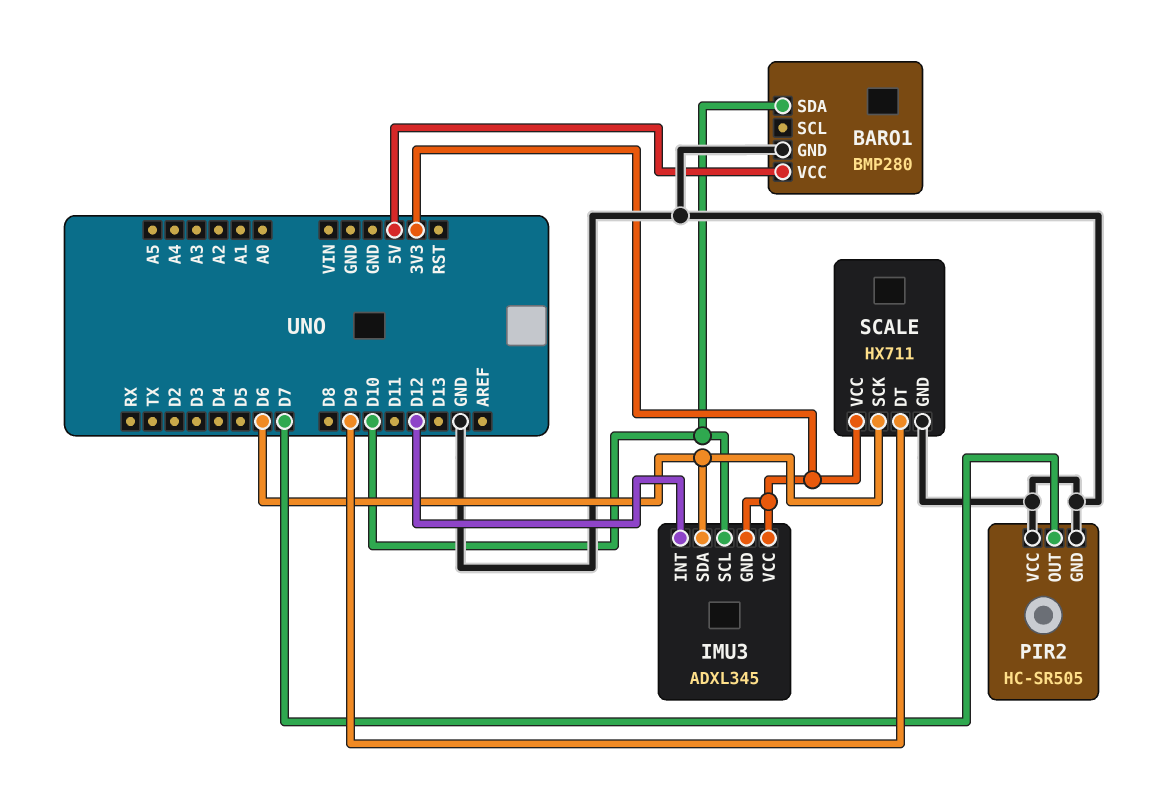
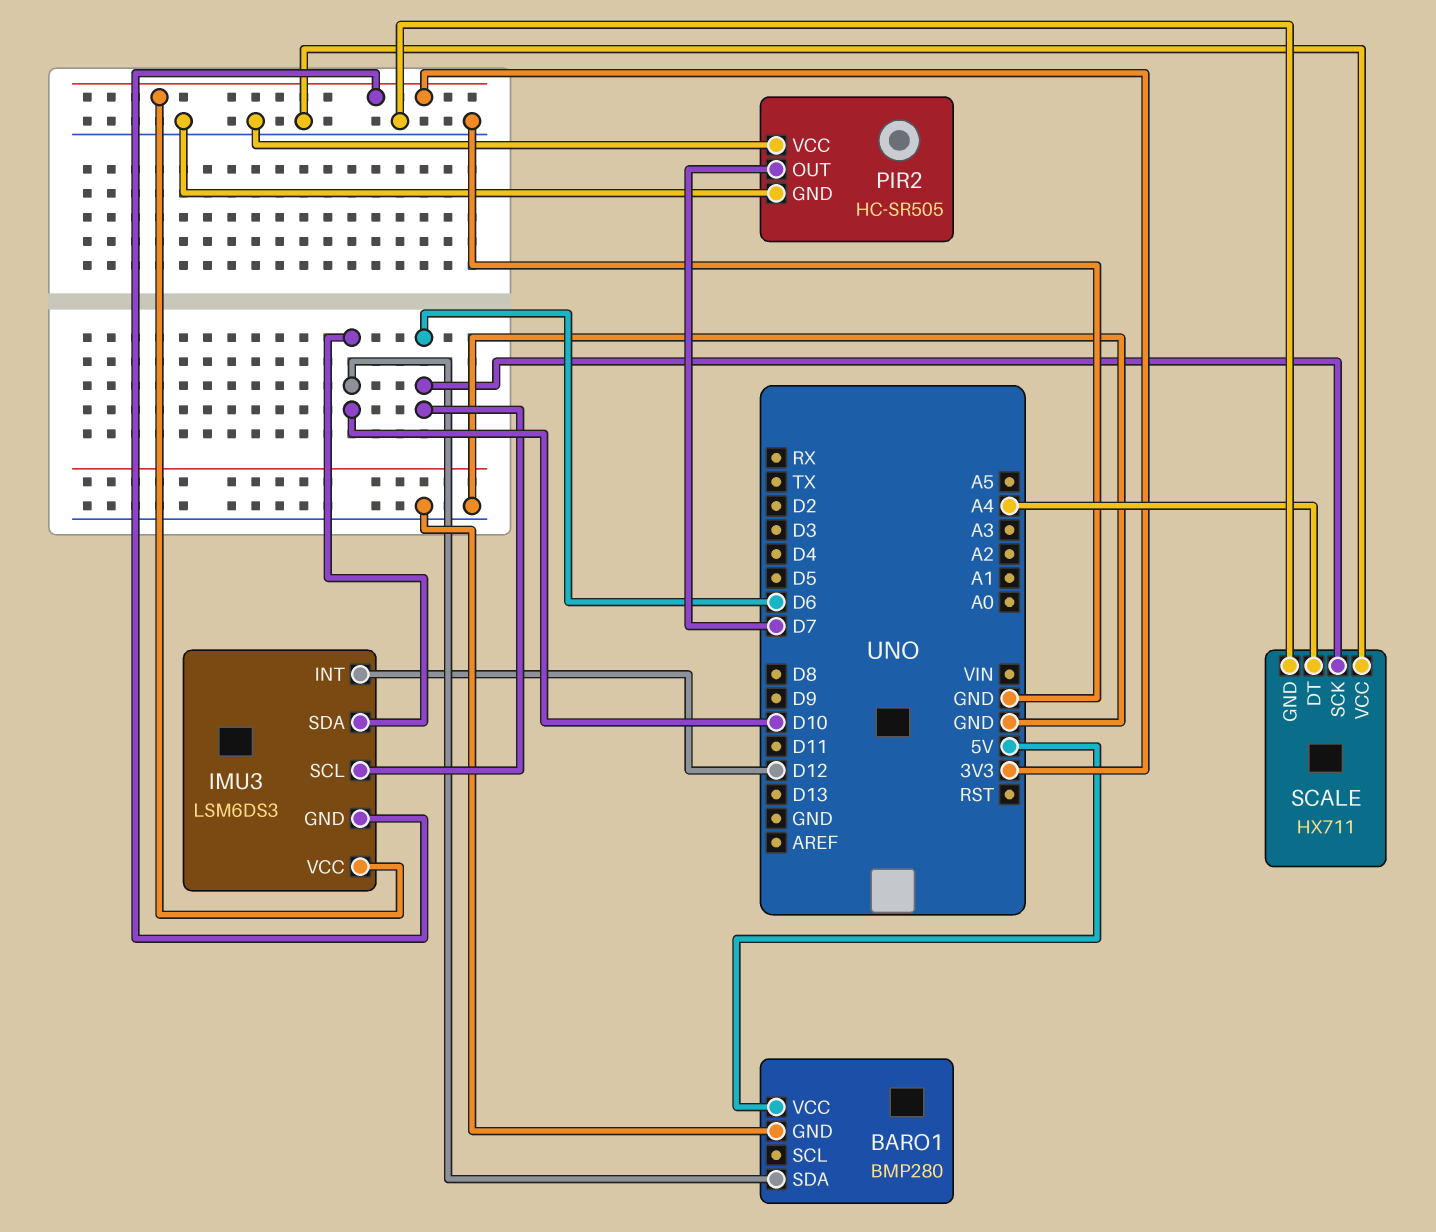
IMU3: ADXL345 -> LSM6DS3
IMU3 pin SCL: D10 -> D6
IMU3 pin SDA: D6 -> D10
SCALE pin DT: D9 -> A4
SCALE pin VCC: 3V3 -> GND

